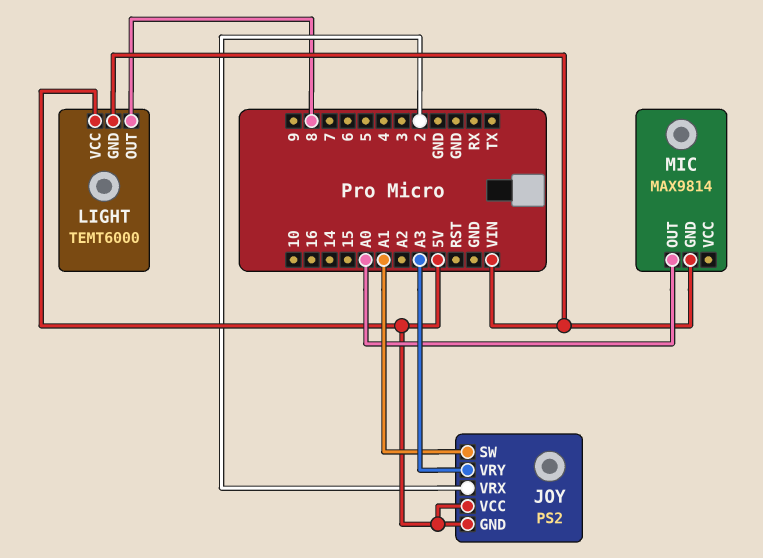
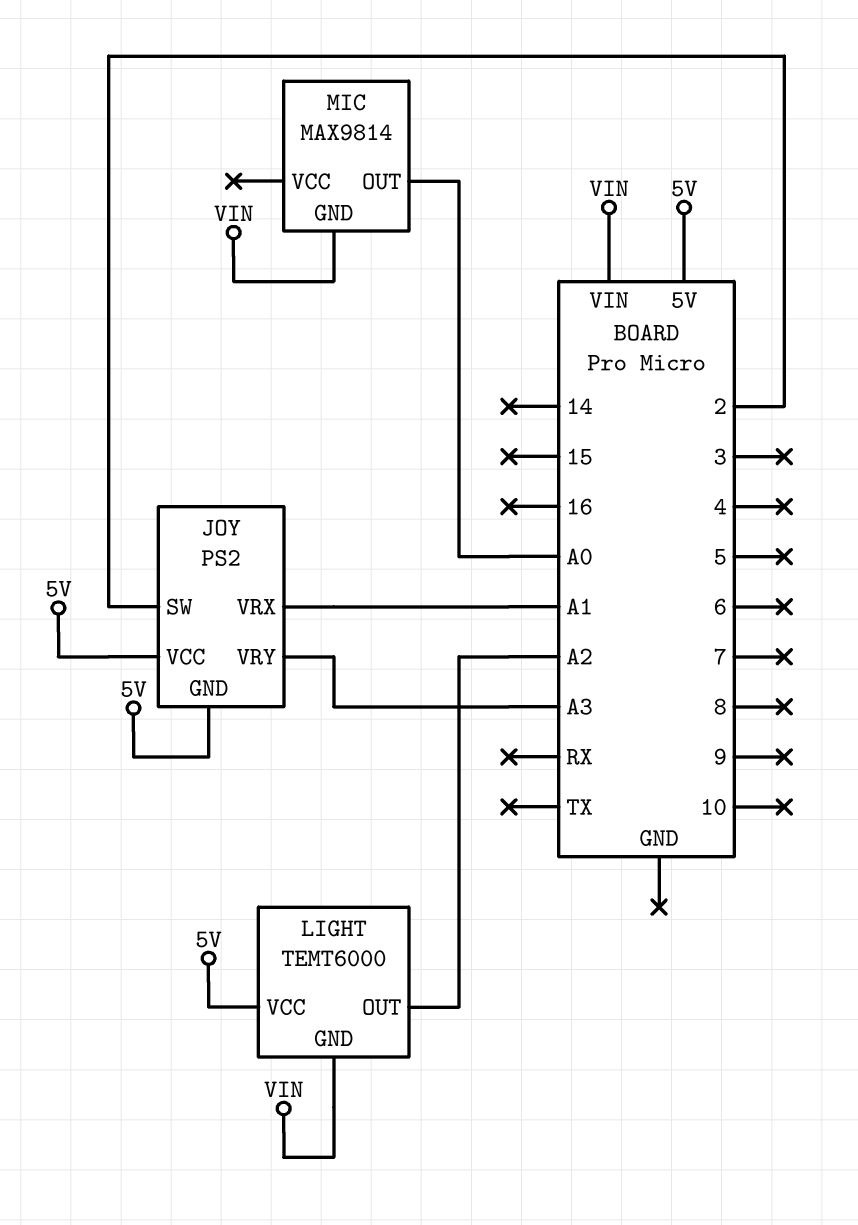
JOY pin SW: A1 -> 2
JOY pin VRX: 2 -> A1
LIGHT pin OUT: 8 -> A2

